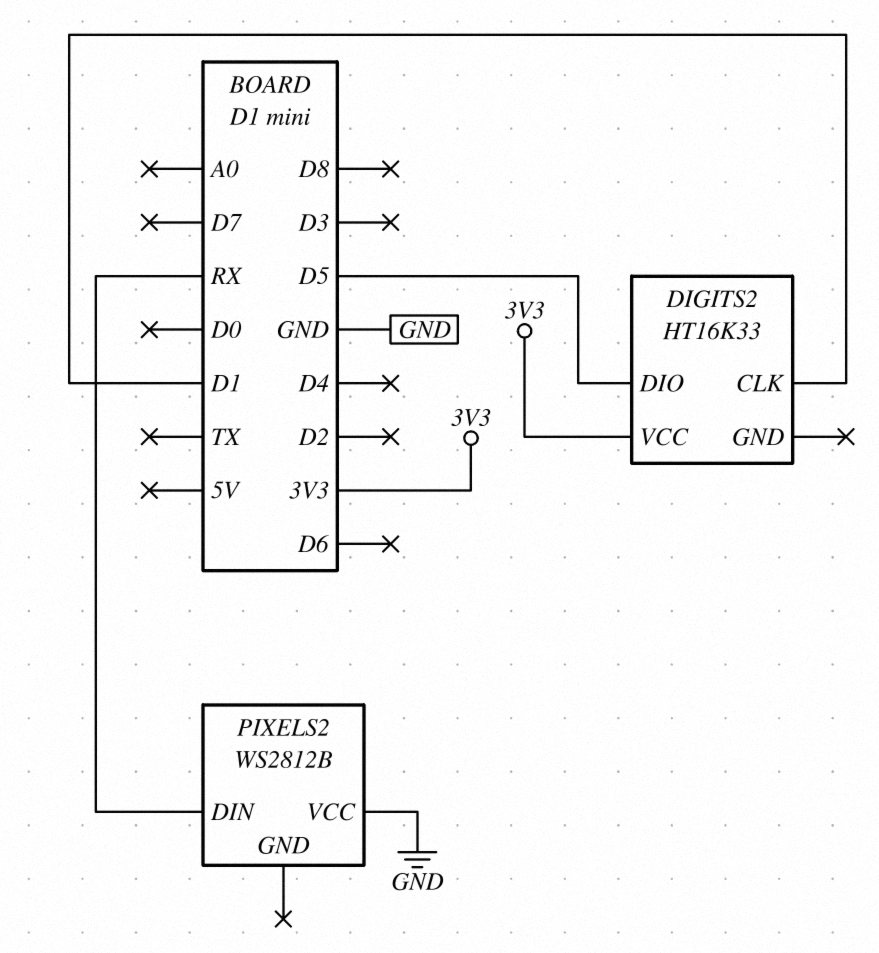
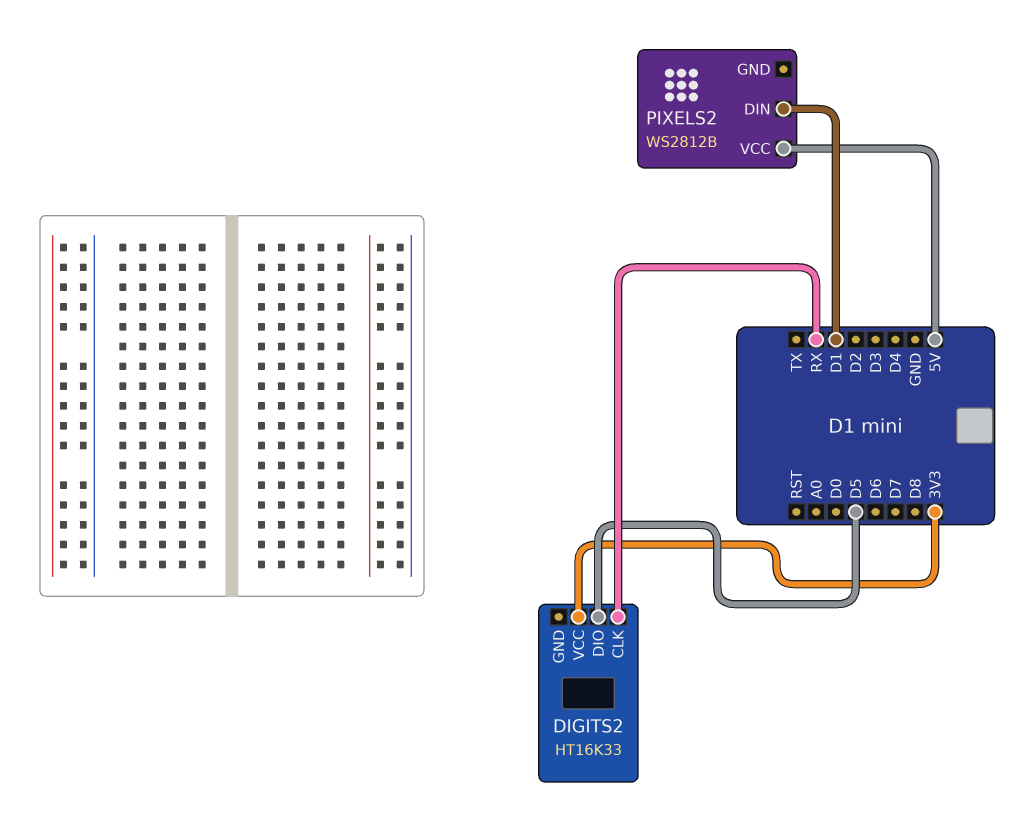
DIGITS2 pin CLK: D1 -> RX
PIXELS2 pin DIN: RX -> D1
PIXELS2 pin VCC: GND -> 5V

